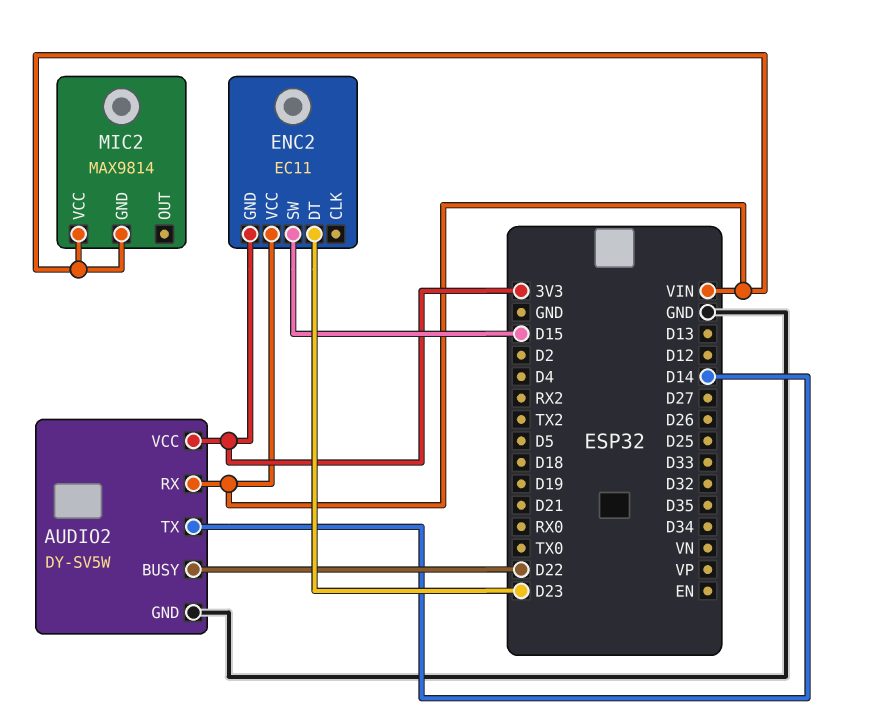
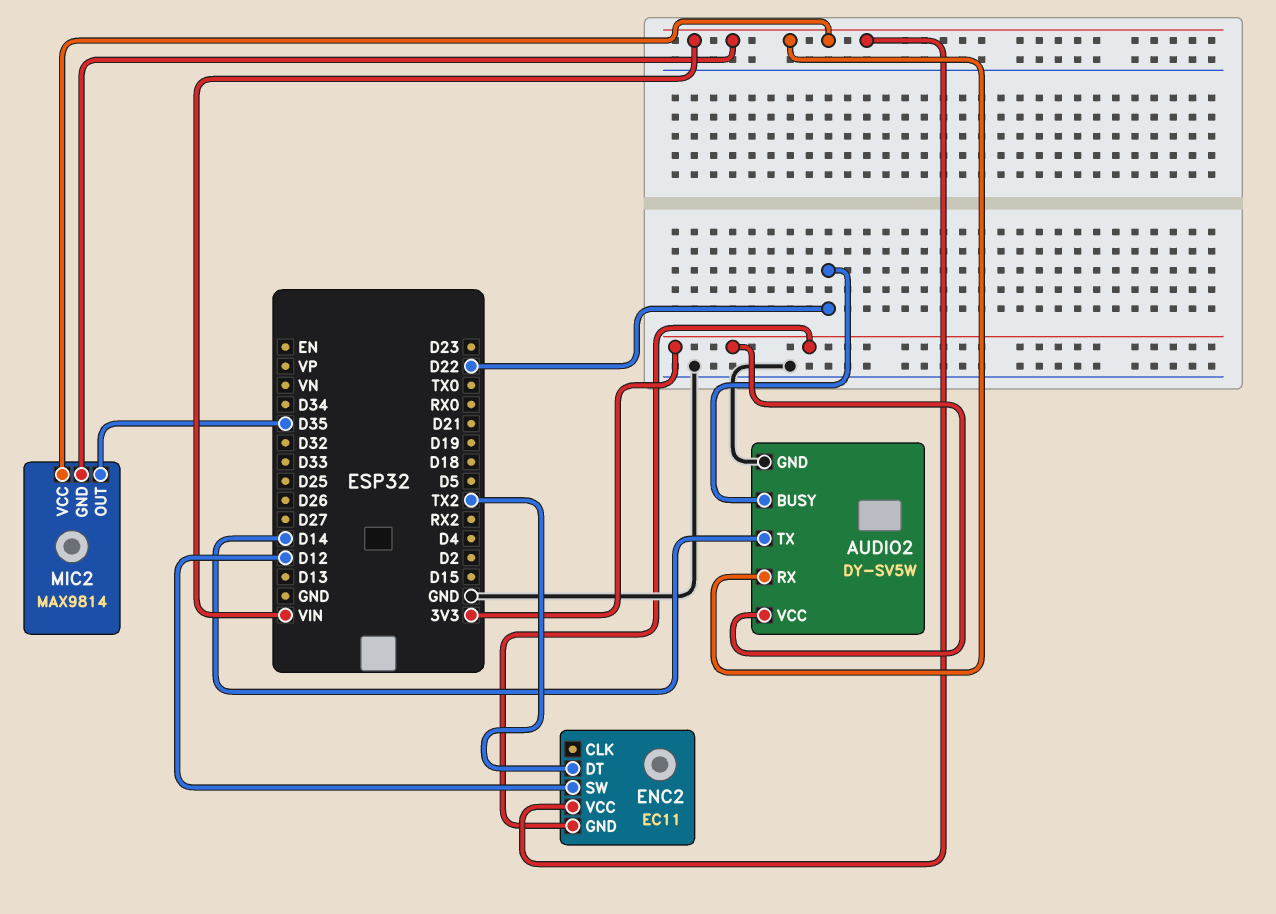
ENC2 pin DT: D23 -> TX2
ENC2 pin SW: D15 -> D12
MIC2 pin OUT: none -> D35

